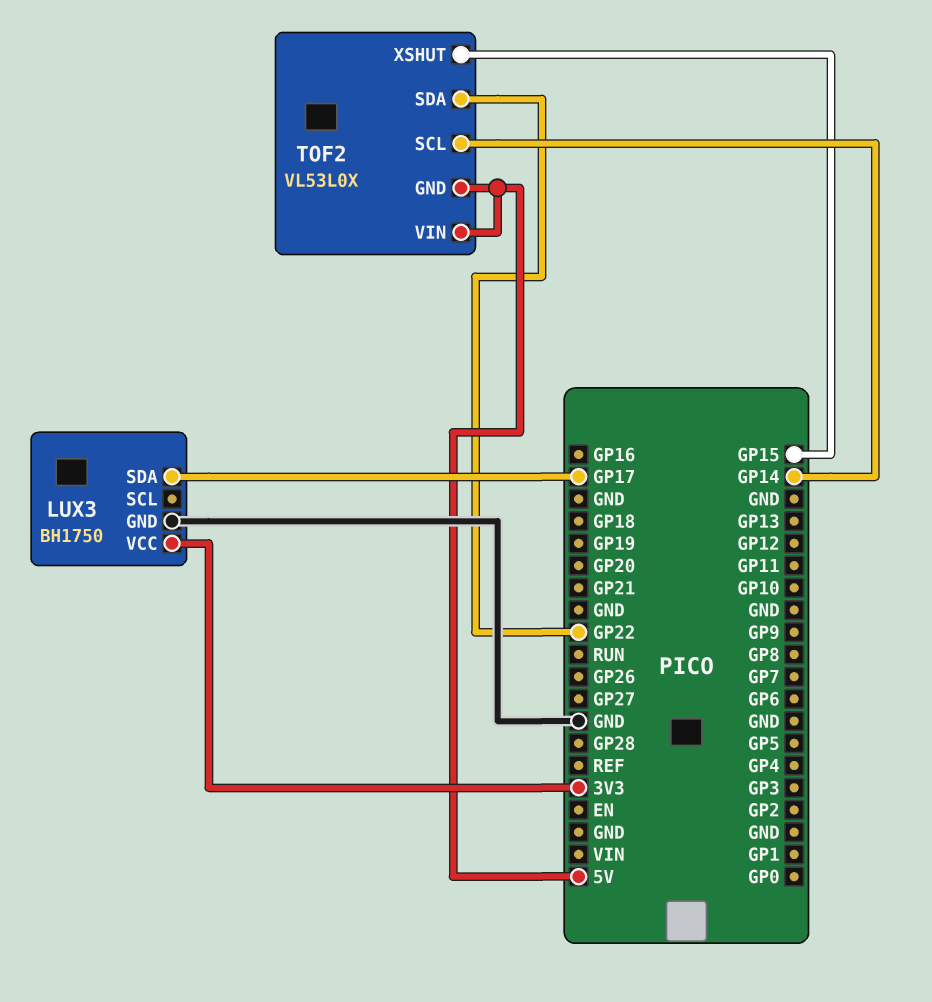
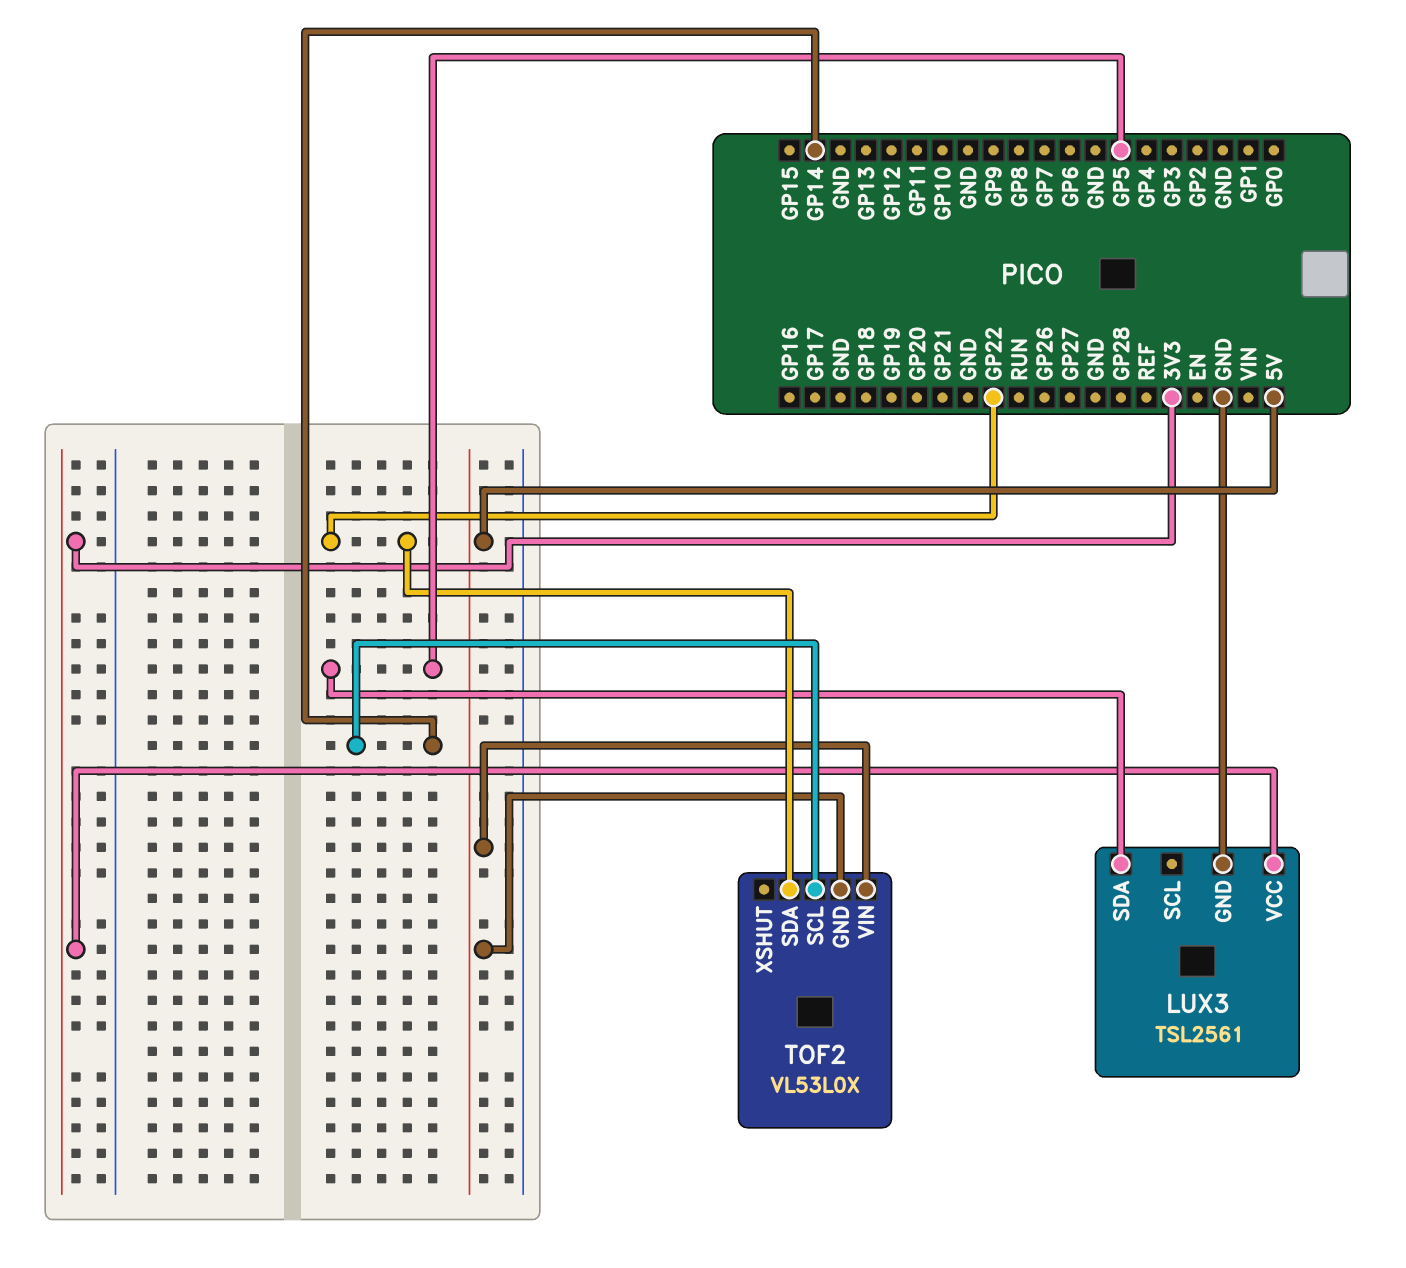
LUX3: BH1750 -> TSL2561
LUX3 pin SDA: GP17 -> GP5
TOF2 pin XSHUT: GP15 -> none

